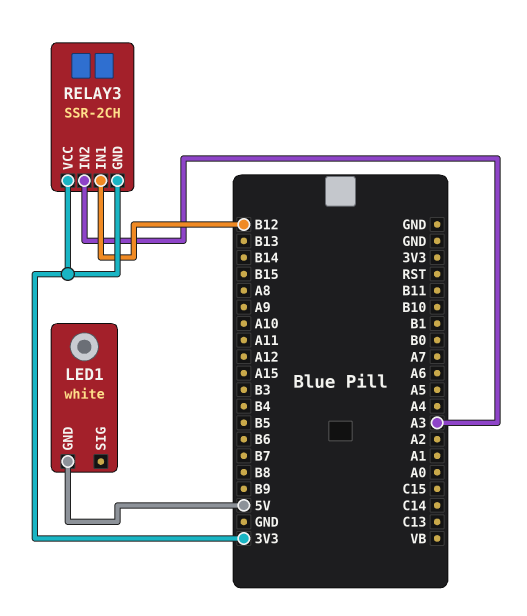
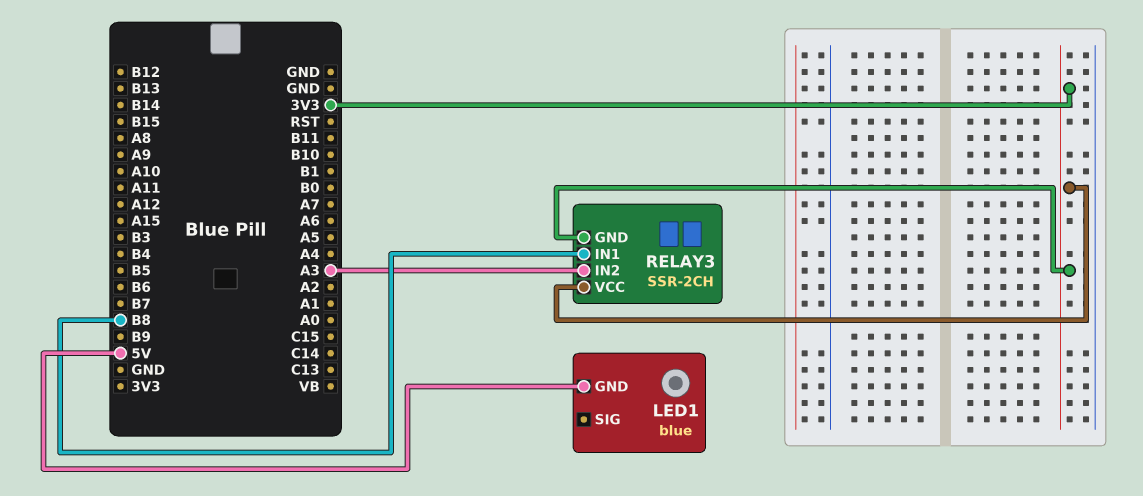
LED1: white -> blue
RELAY3 pin IN1: B12 -> B8

